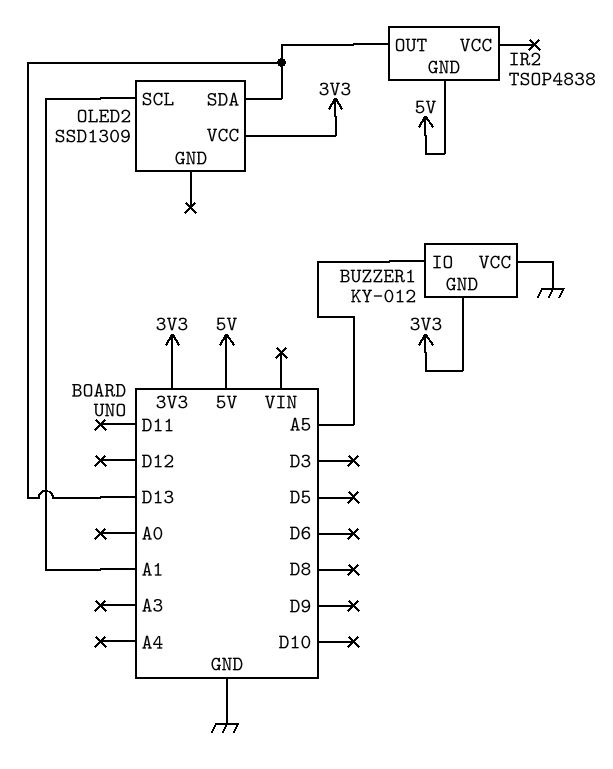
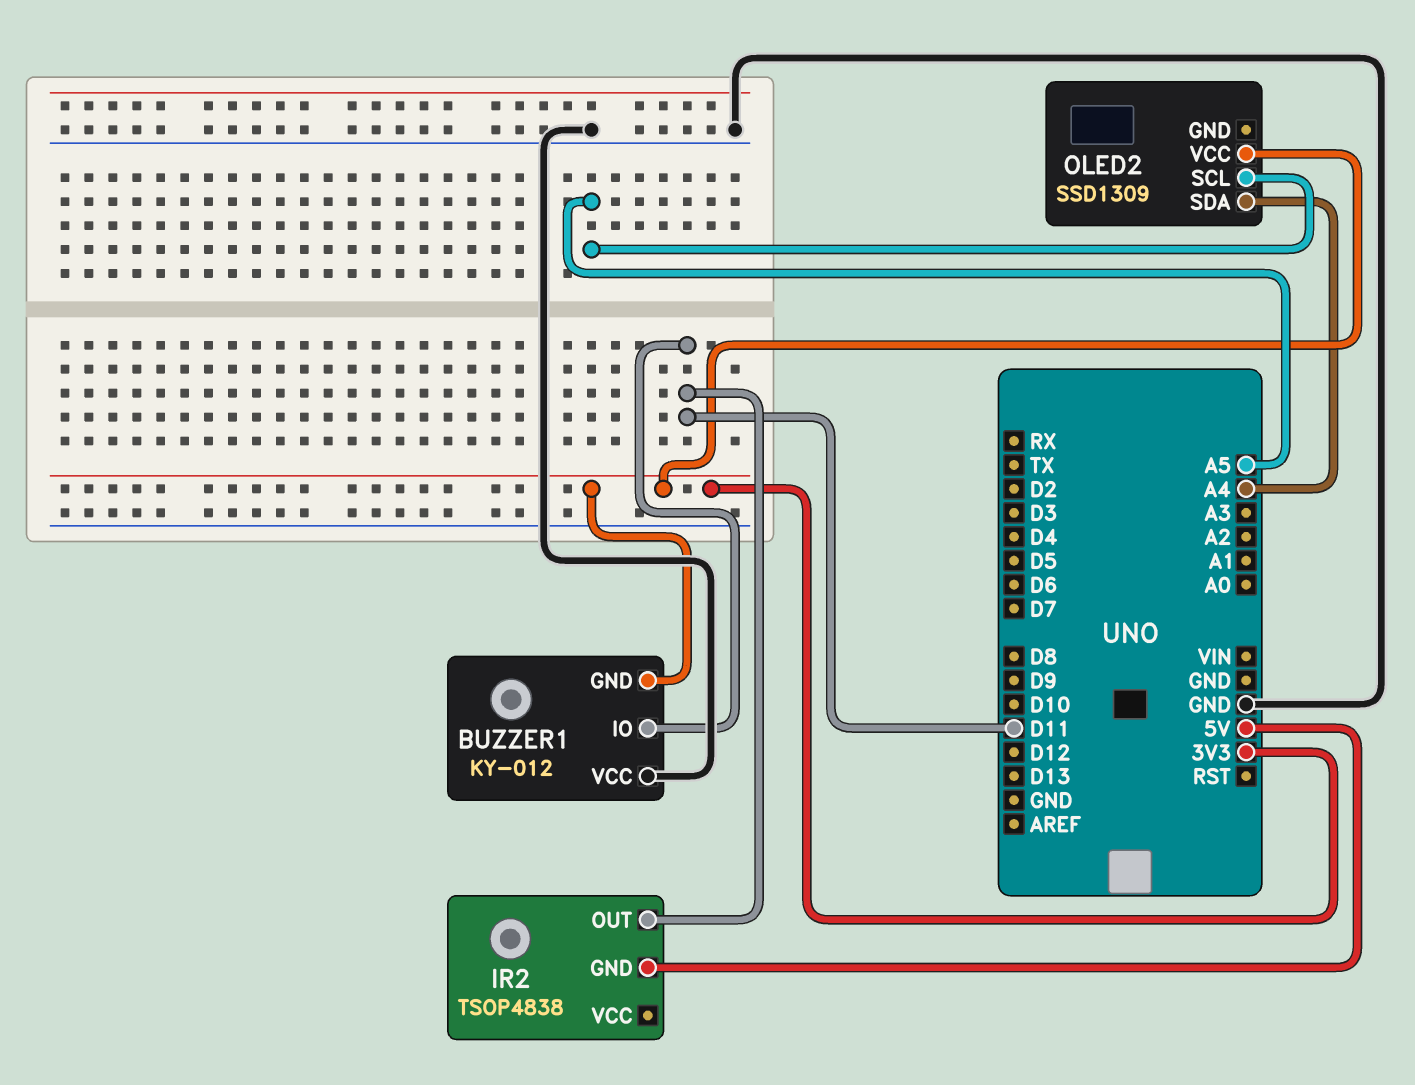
BUZZER1 pin IO: A5 -> D11
IR2 pin OUT: D13 -> D11
OLED2 pin SCL: A1 -> A5
OLED2 pin SDA: D13 -> A4

